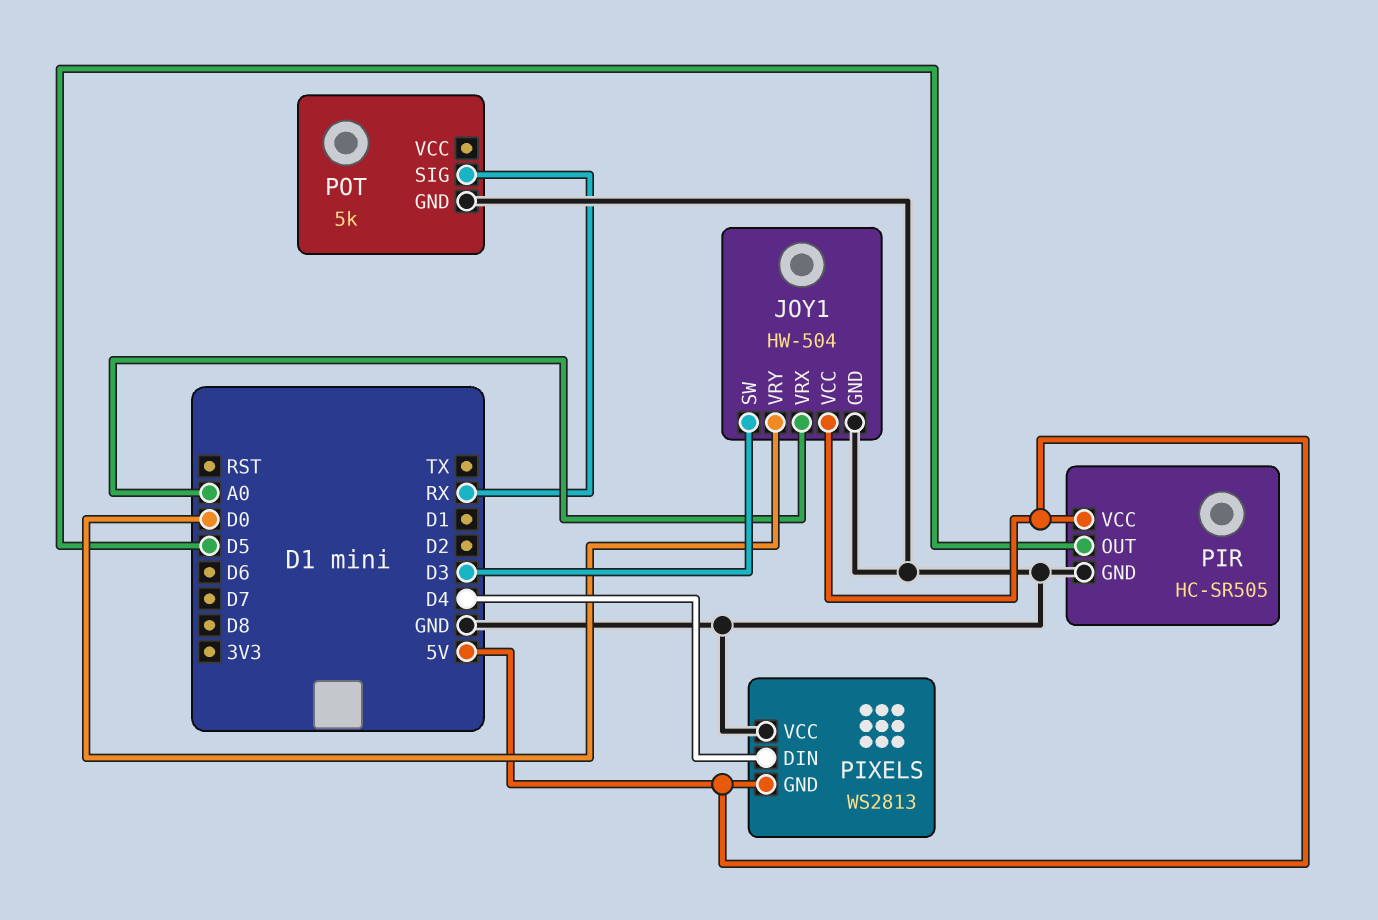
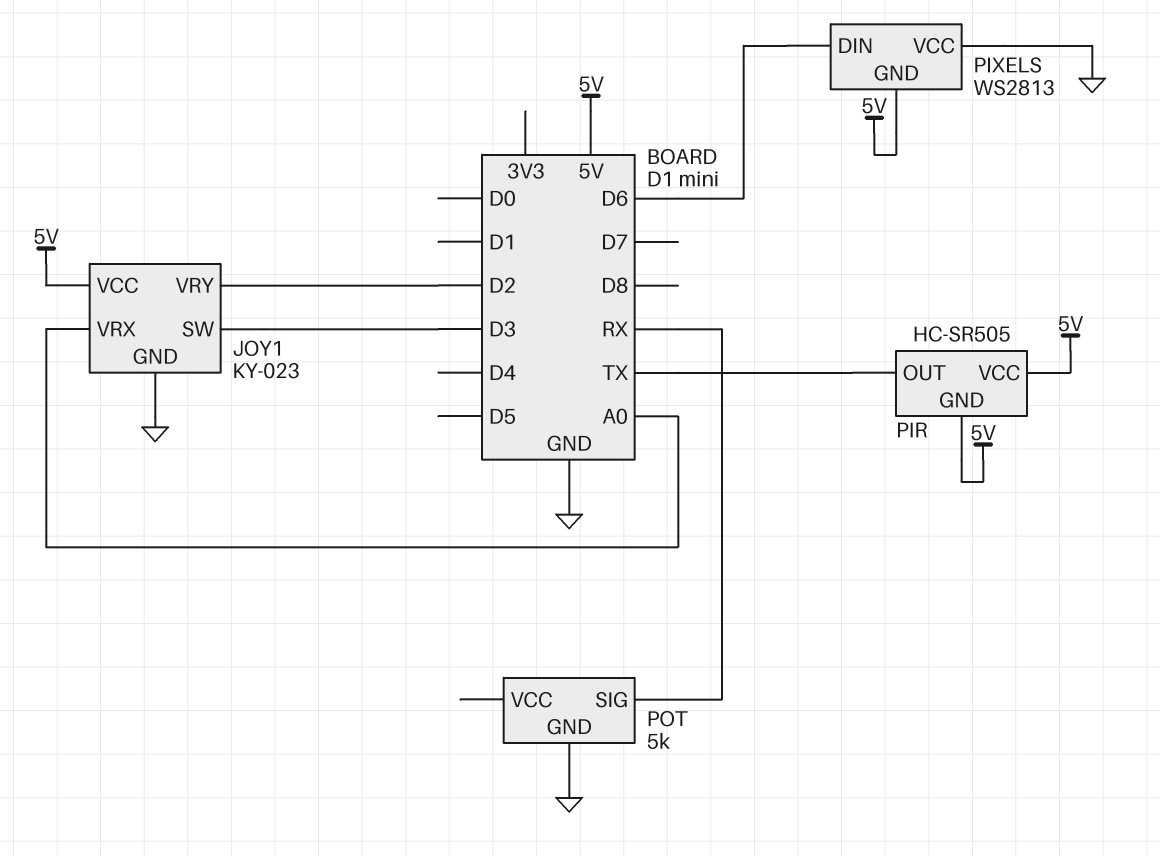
JOY1: HW-504 -> KY-023
JOY1 pin VRY: D0 -> D2
PIR pin GND: GND -> 5V
PIR pin OUT: D5 -> TX
PIXELS pin DIN: D4 -> D6

